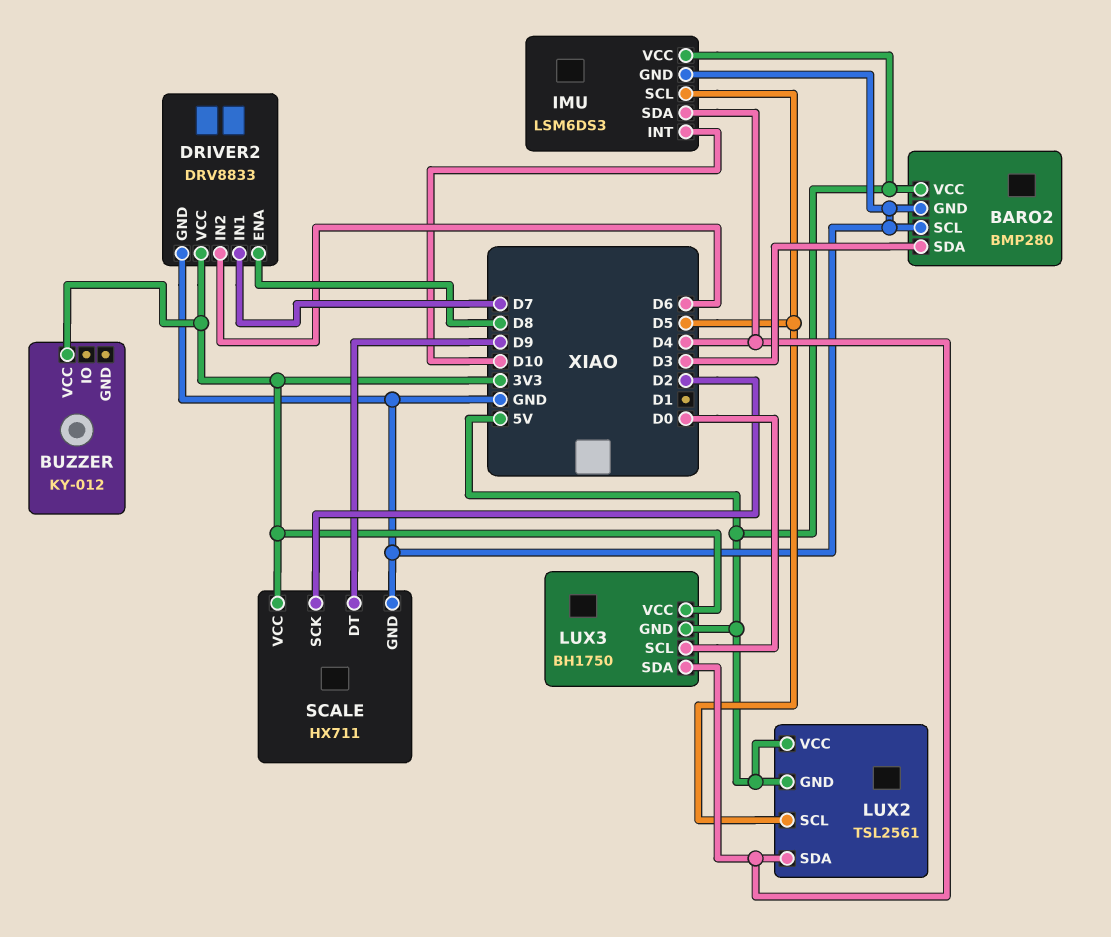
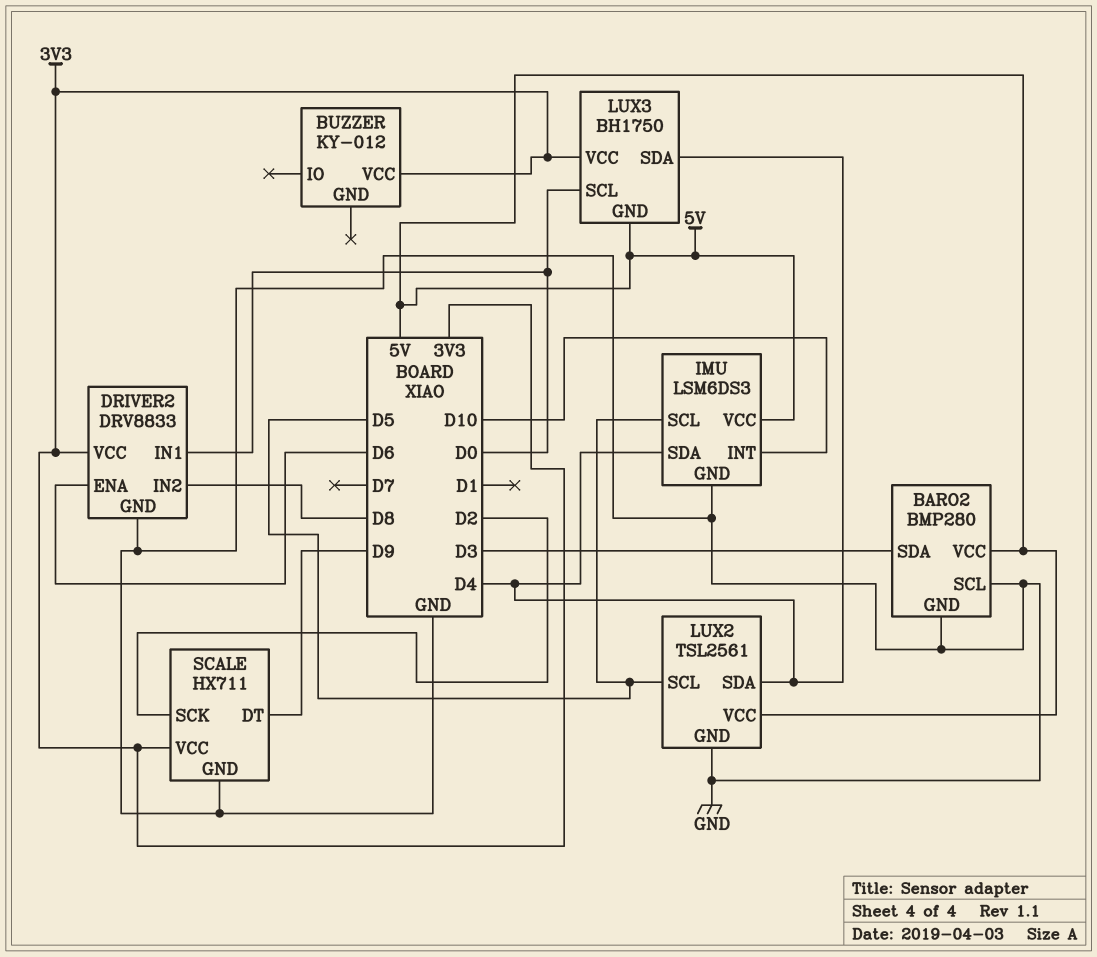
DRIVER2 pin ENA: D8 -> D6
DRIVER2 pin IN1: D7 -> D0
DRIVER2 pin IN2: D6 -> D8
LUX2 pin GND: 5V -> GND

